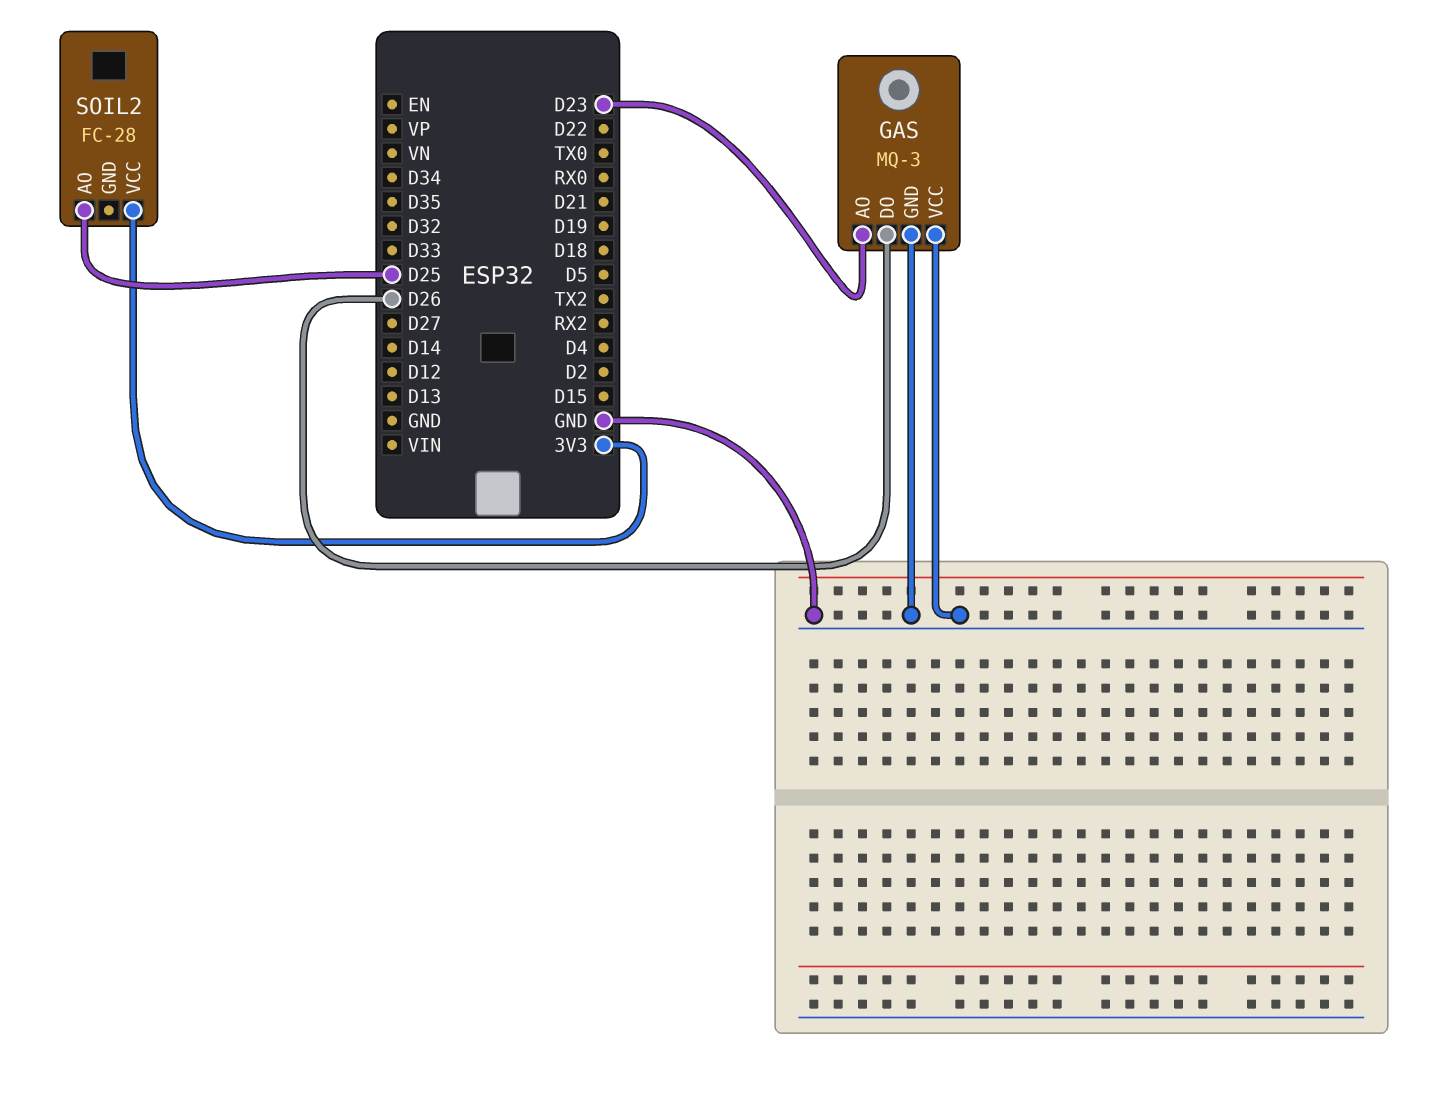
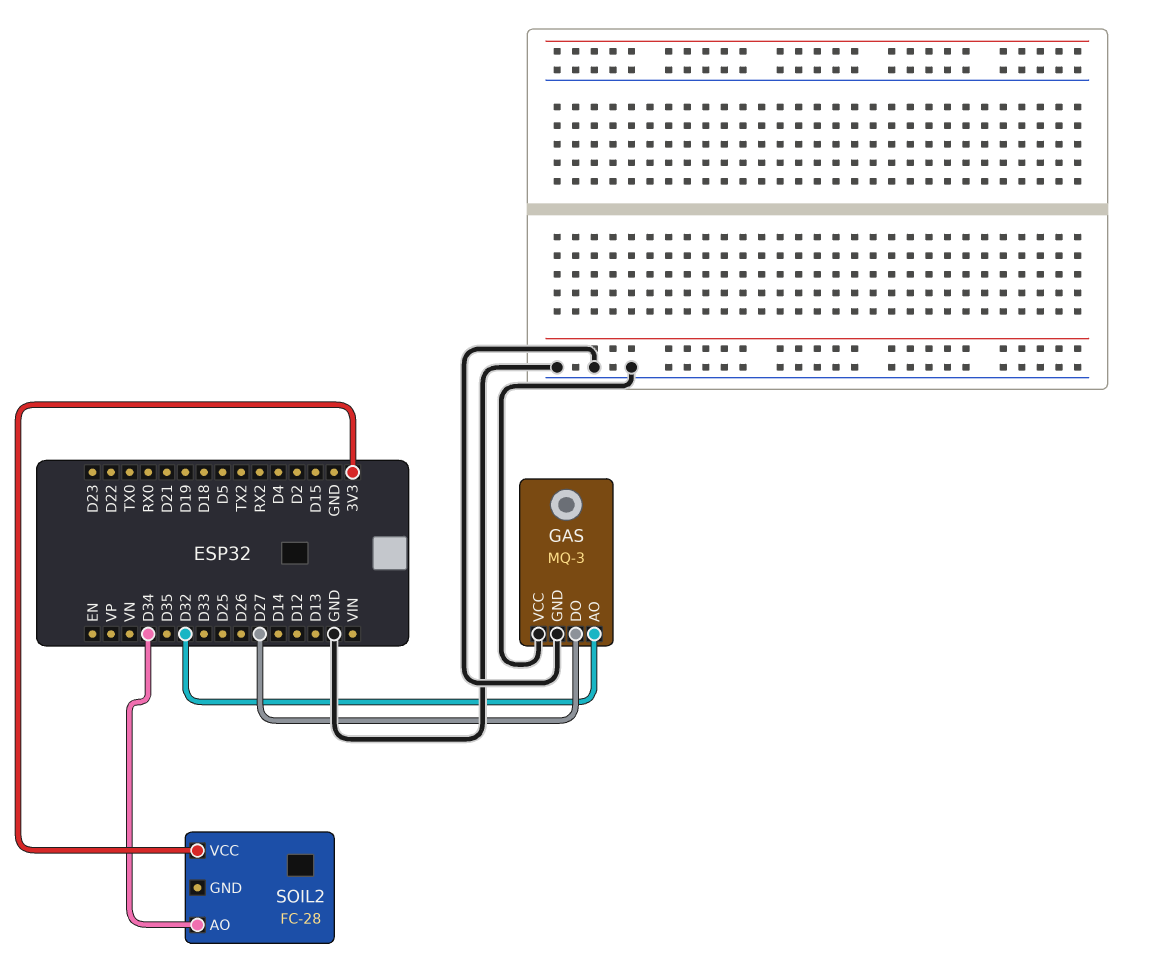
GAS pin AO: D23 -> D32
GAS pin DO: D26 -> D27
SOIL2 pin AO: D25 -> D34

